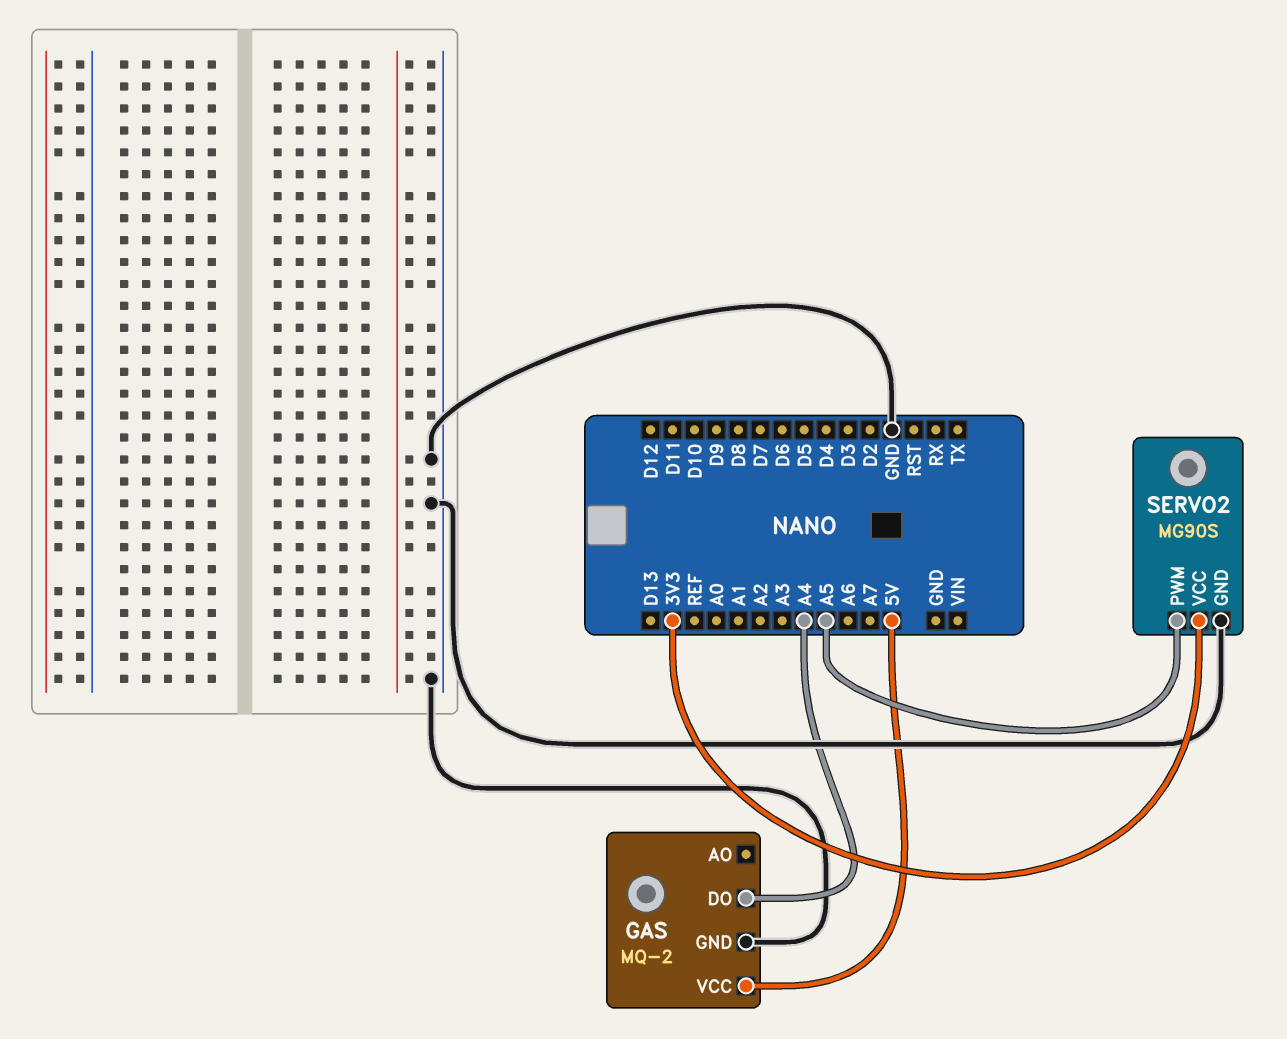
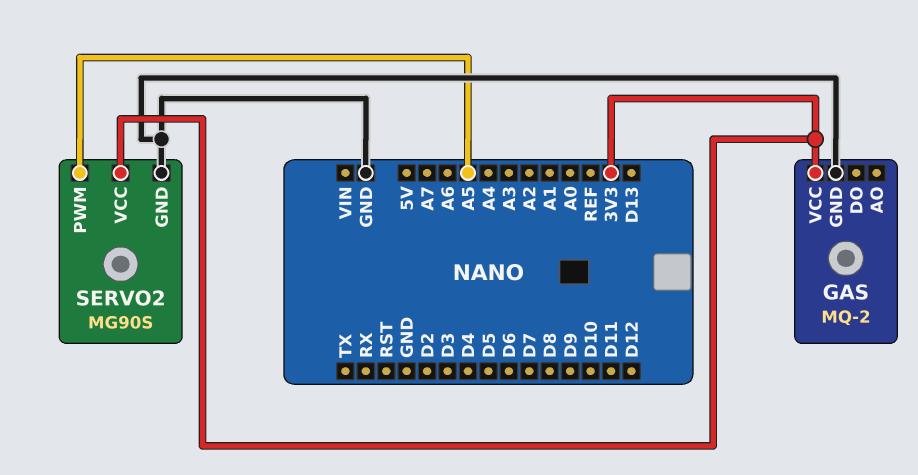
GAS pin DO: A4 -> none
GAS pin VCC: 5V -> 3V3

